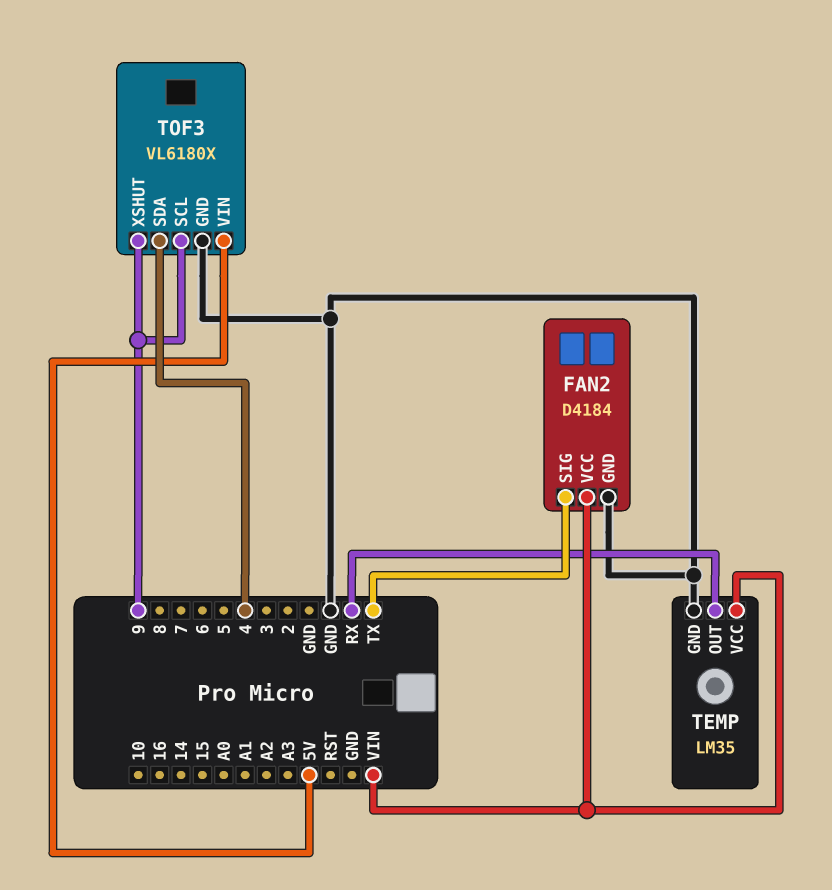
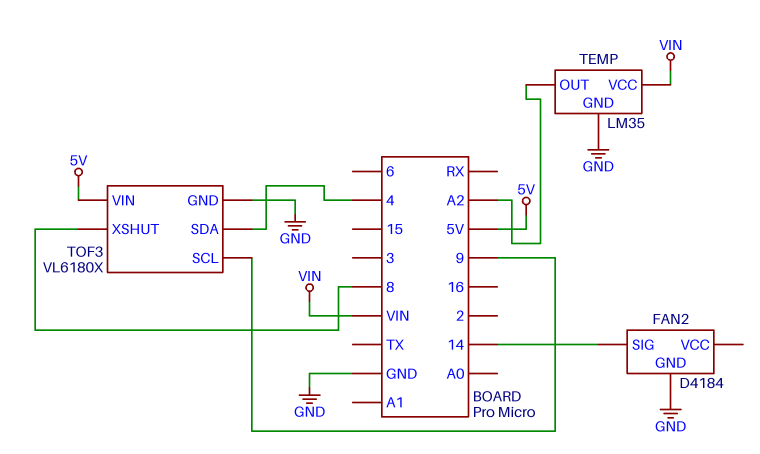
FAN2 pin SIG: TX -> 14
FAN2 pin VCC: VIN -> none
TEMP pin OUT: RX -> A2
TOF3 pin XSHUT: 9 -> 8

